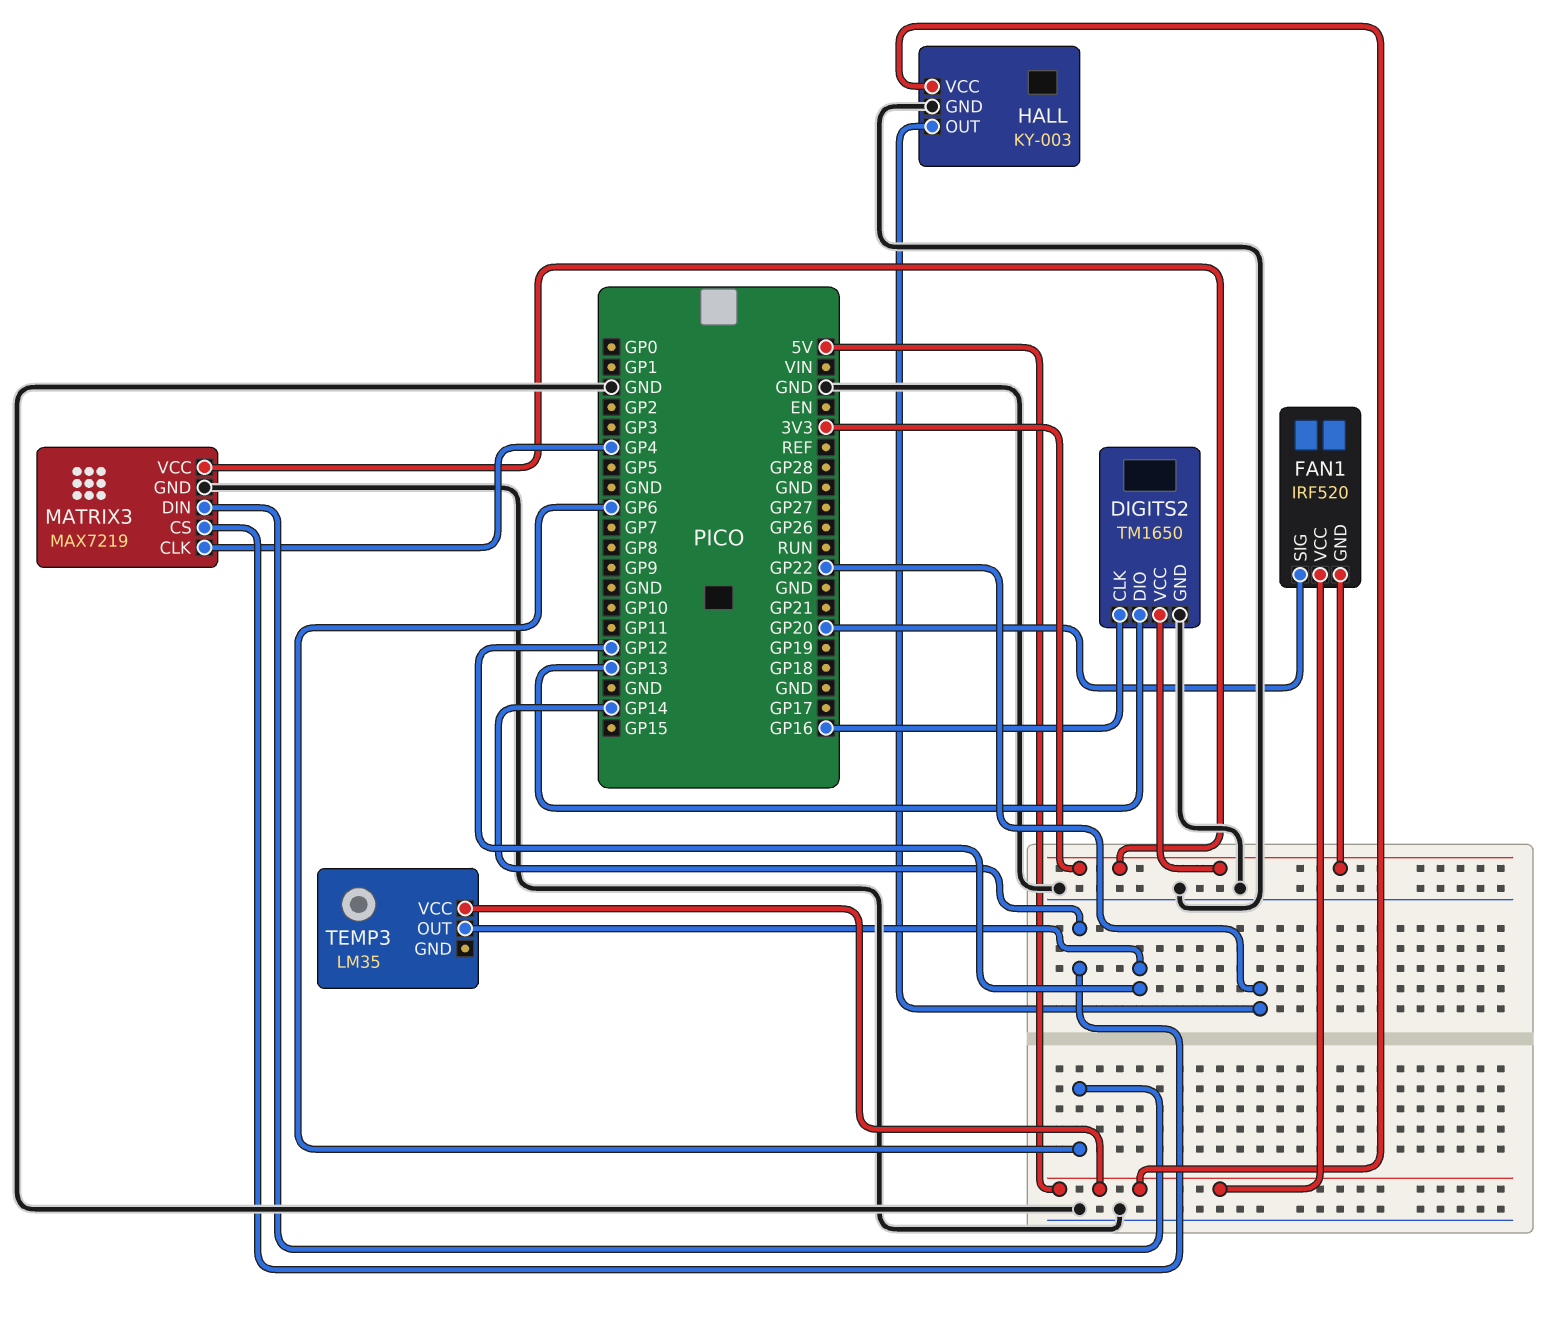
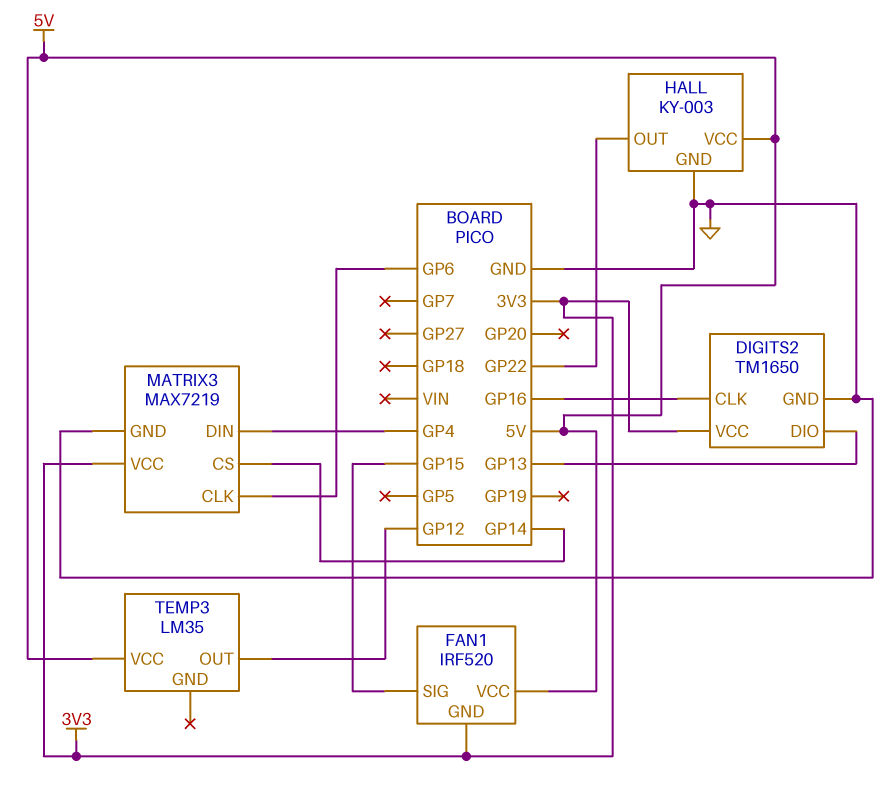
FAN1 pin SIG: GP20 -> GP15
MATRIX3 pin CLK: GP4 -> GP6
MATRIX3 pin DIN: GP6 -> GP4

